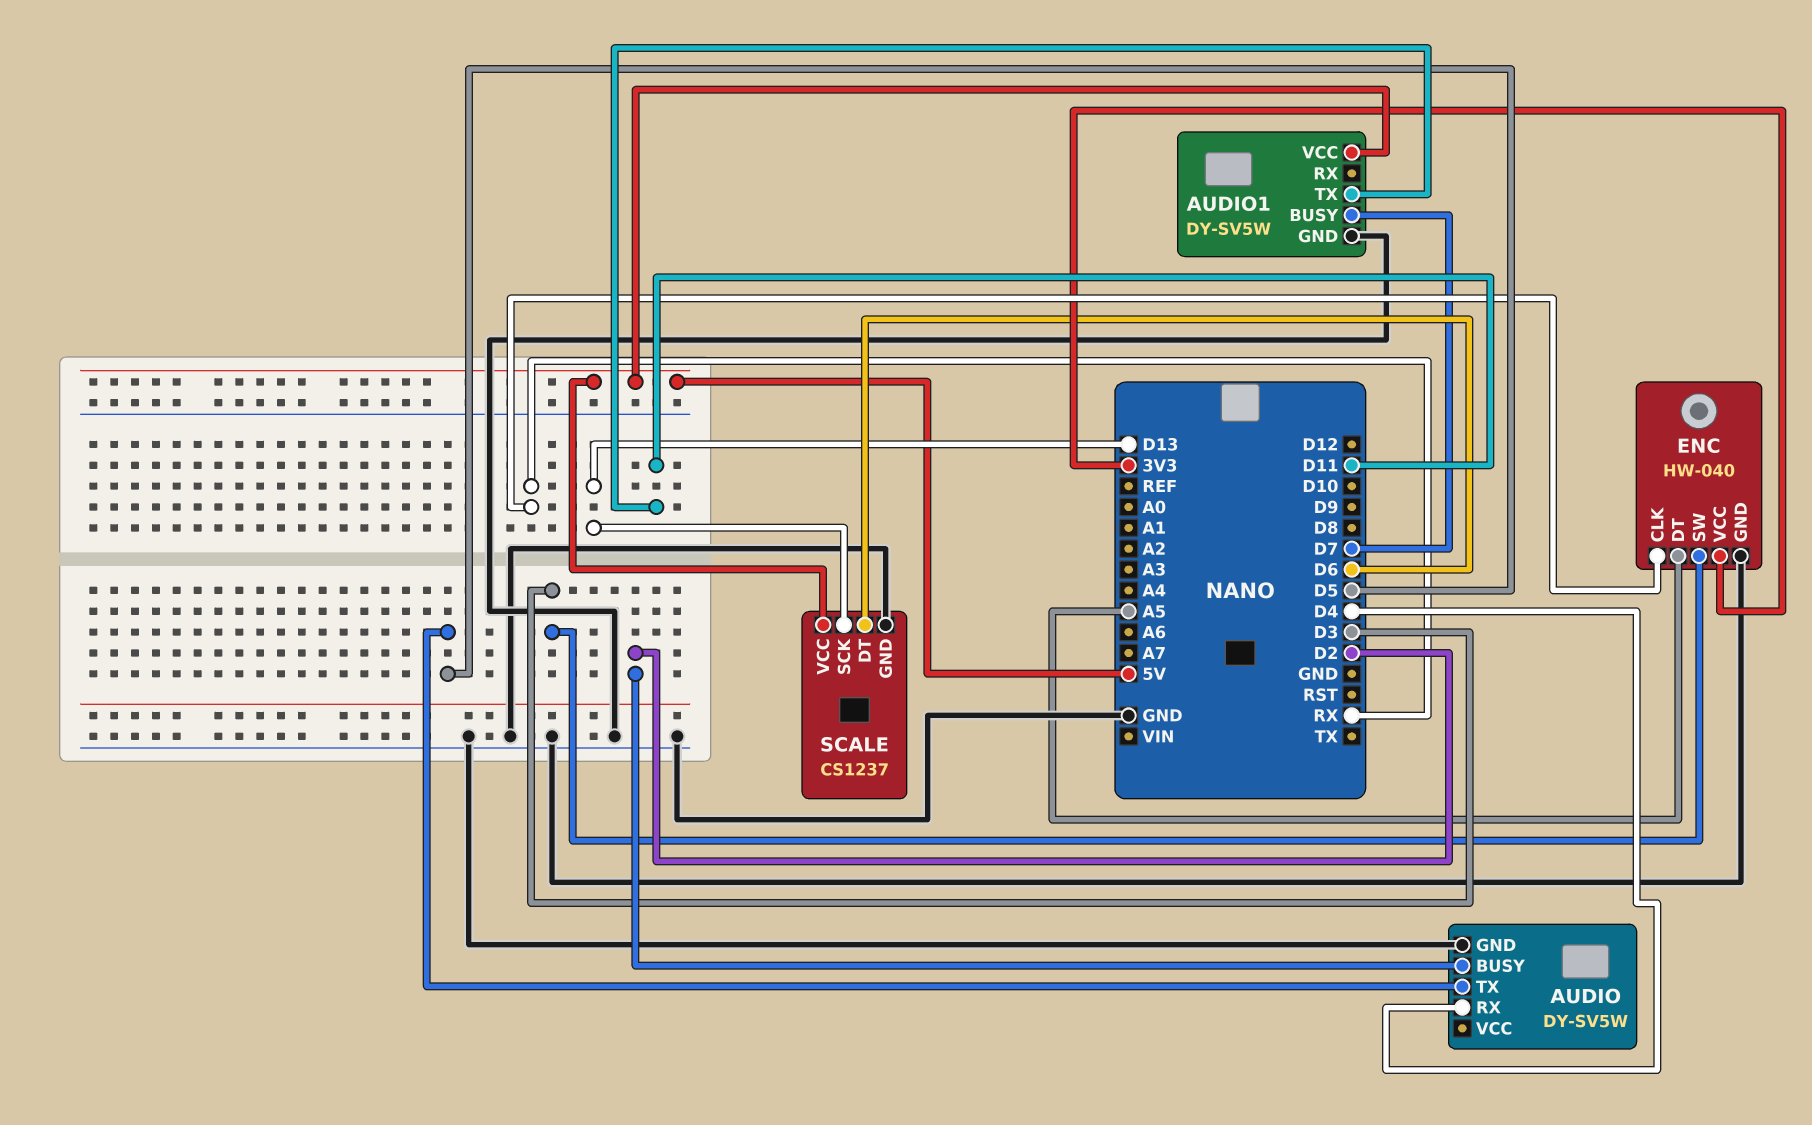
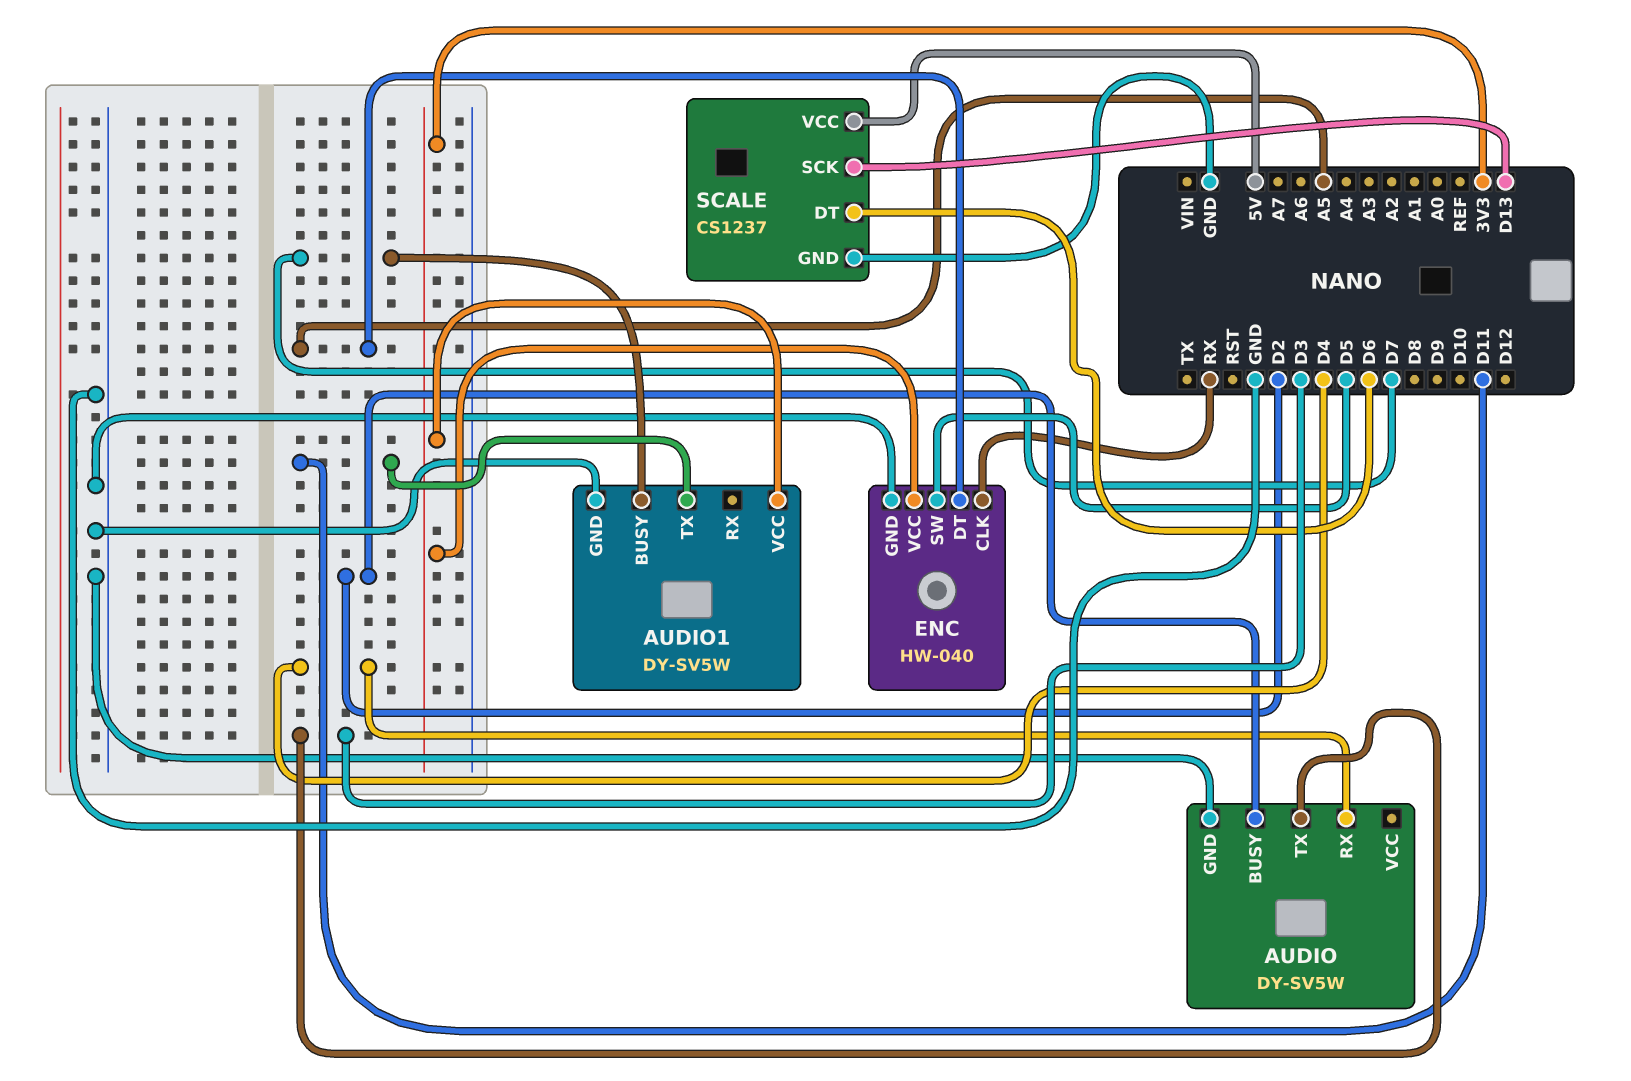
AUDIO pin TX: D5 -> D3
AUDIO1 pin VCC: 5V -> 3V3
ENC pin SW: D3 -> D5

